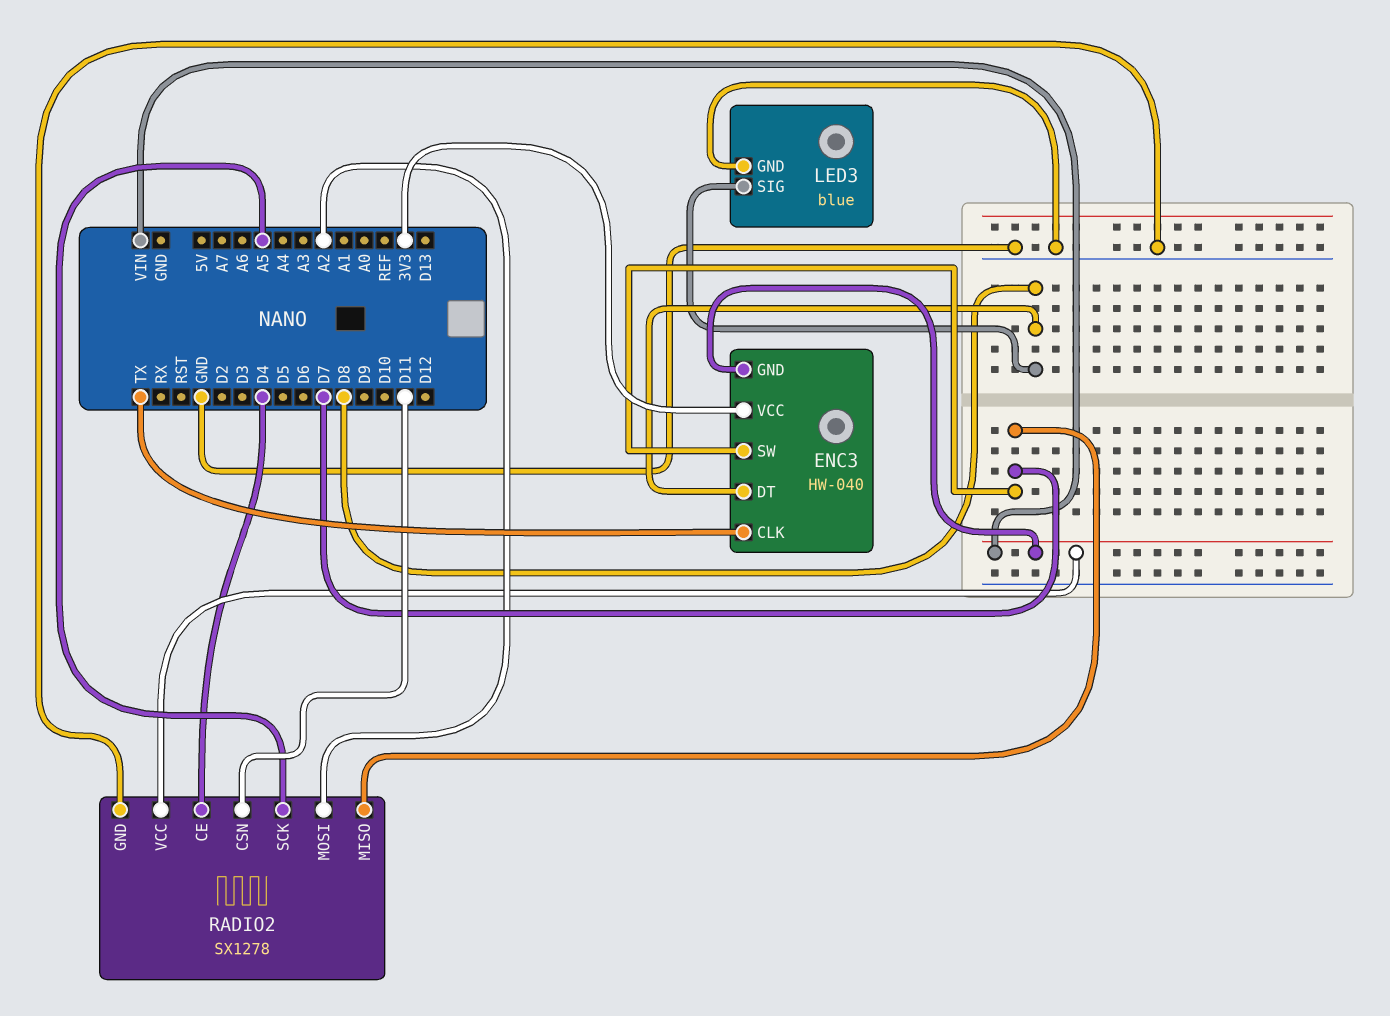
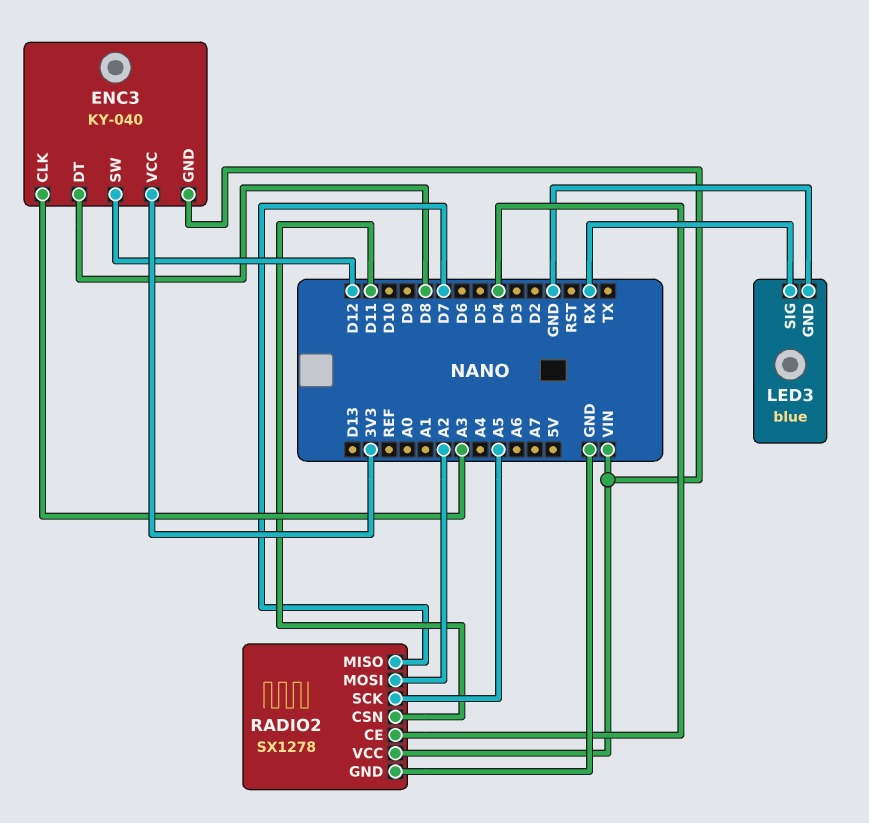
ENC3: HW-040 -> KY-040
ENC3 pin CLK: TX -> A3
ENC3 pin SW: D7 -> D12
LED3 pin SIG: D8 -> RX

